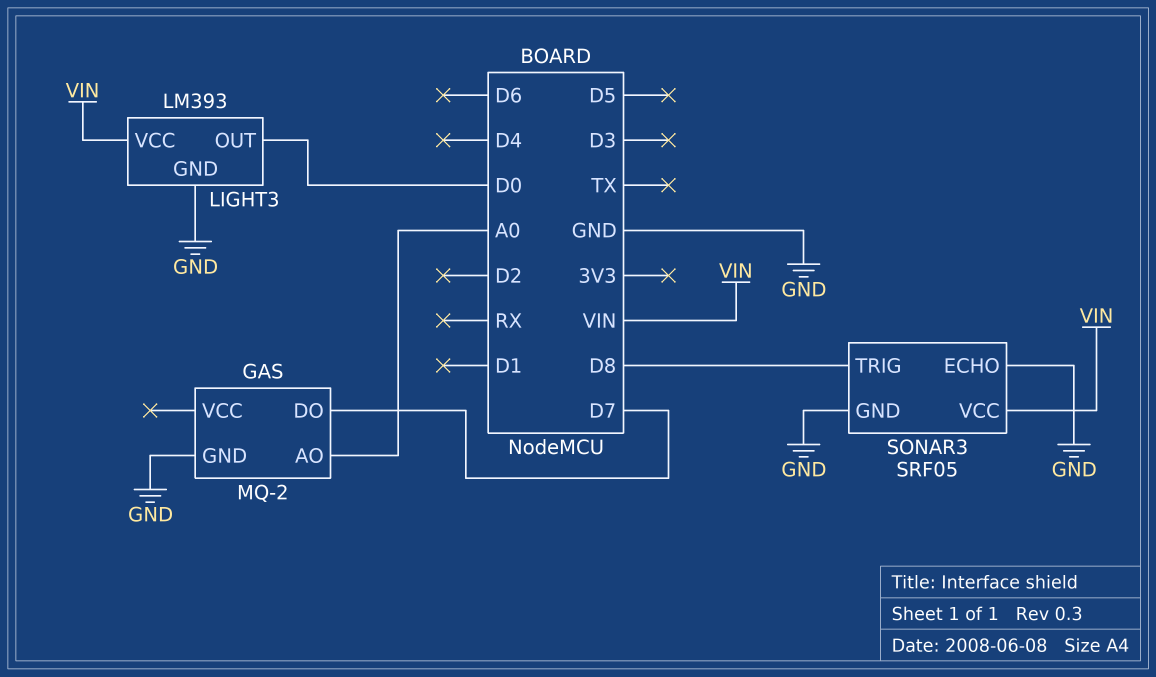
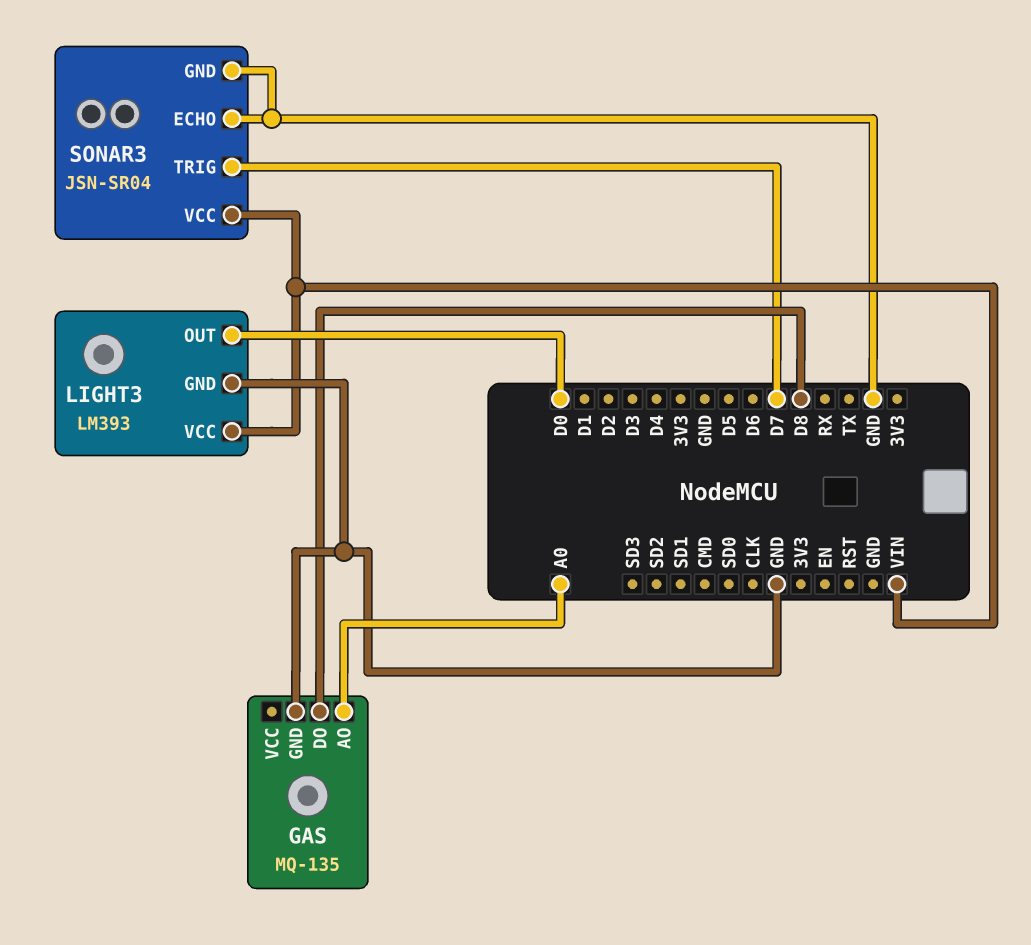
GAS: MQ-2 -> MQ-135
GAS pin DO: D7 -> D8
SONAR3: SRF05 -> JSN-SR04
SONAR3 pin TRIG: D8 -> D7

